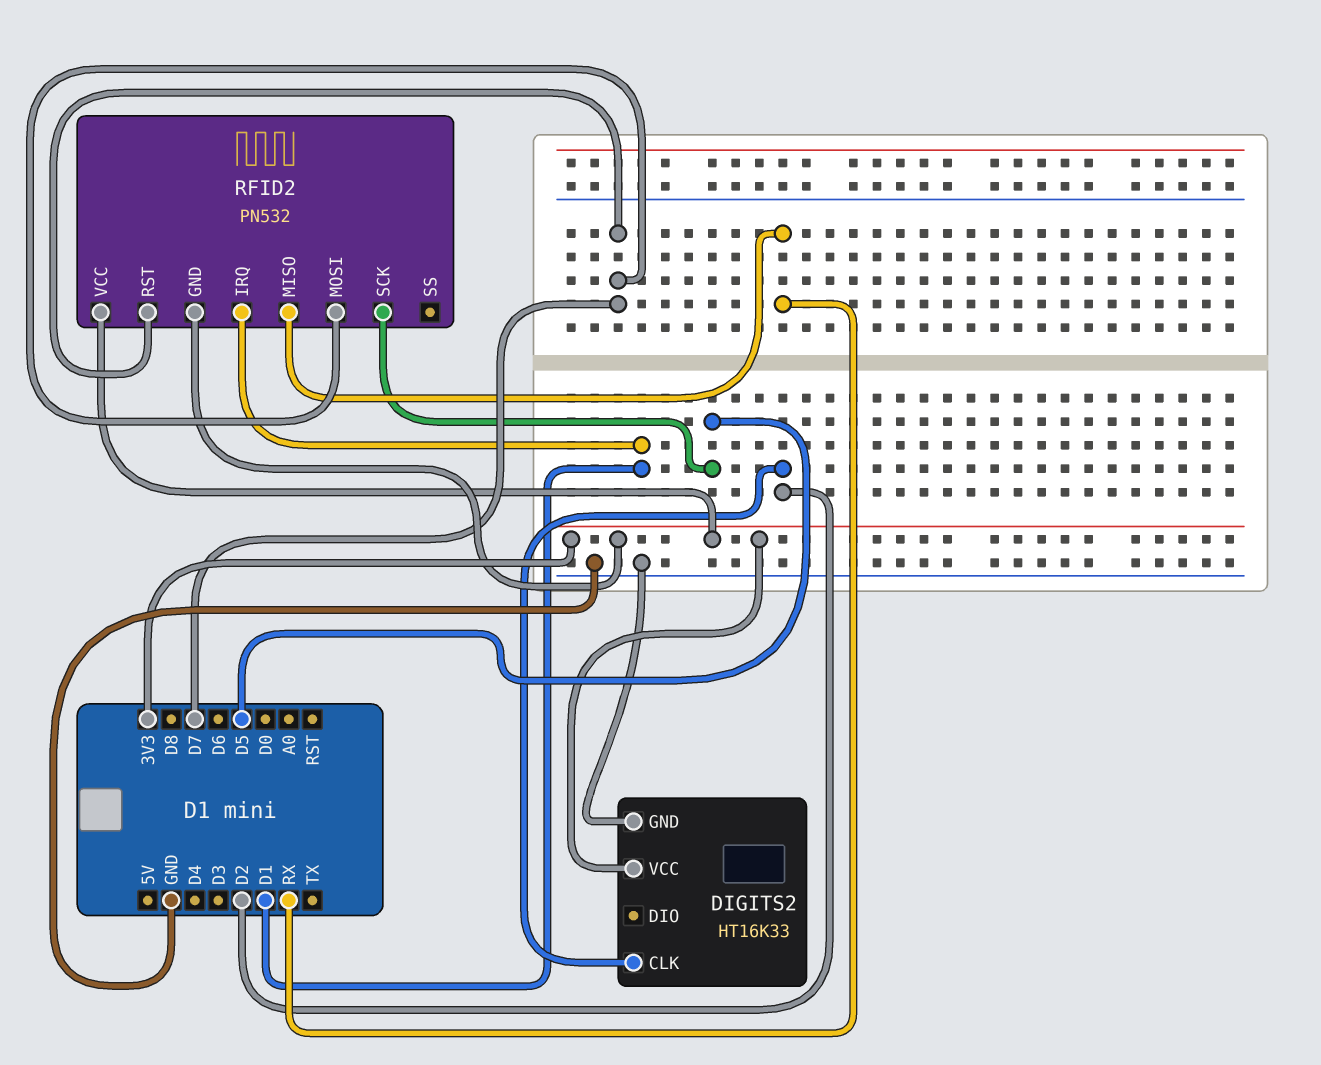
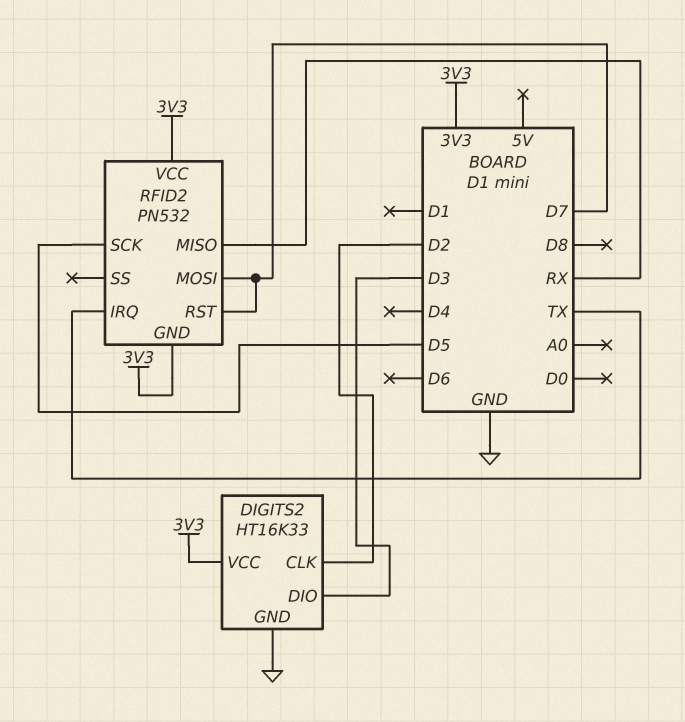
DIGITS2 pin DIO: none -> D3
RFID2 pin IRQ: D1 -> TX

